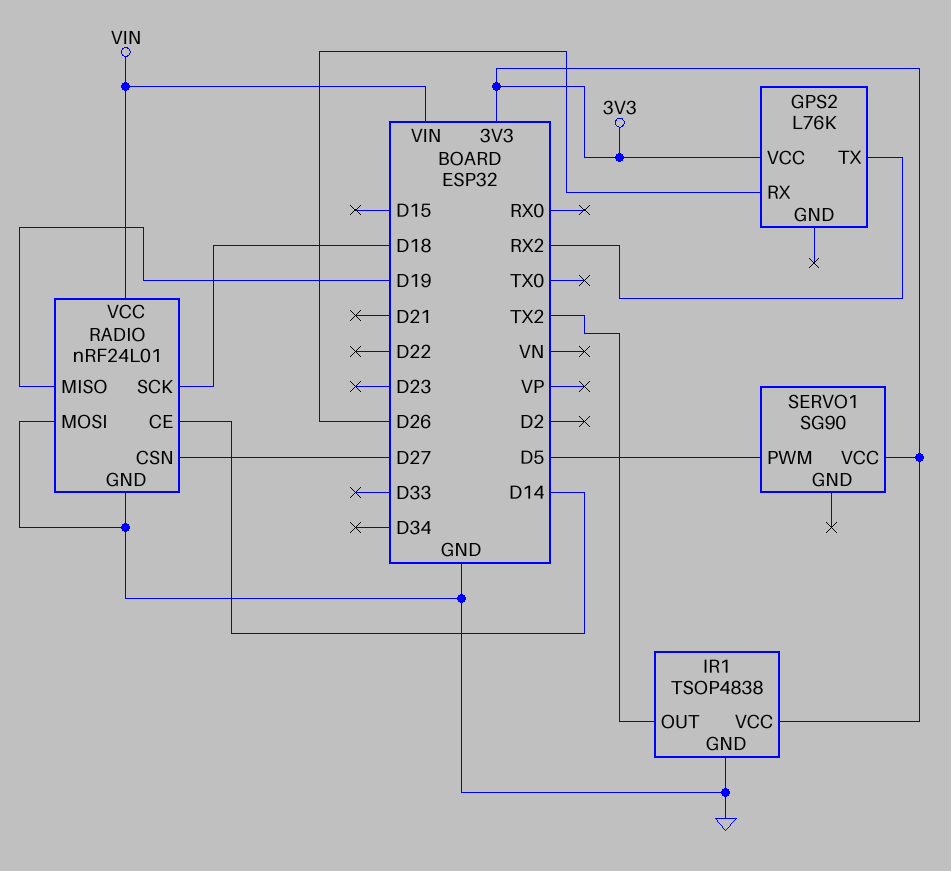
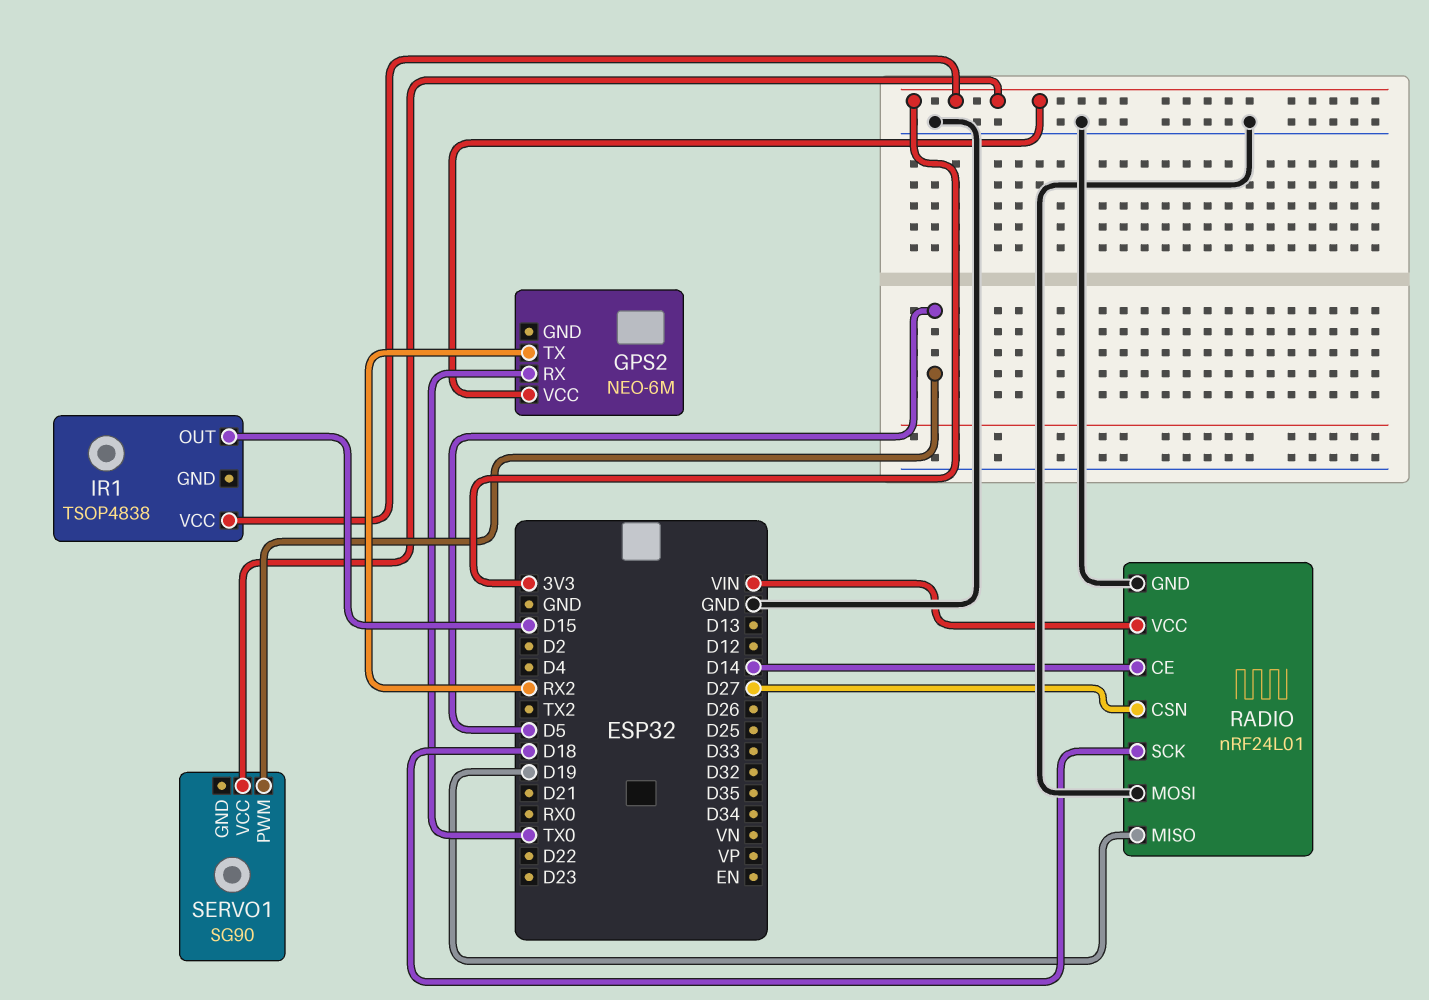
GPS2: L76K -> NEO-6M
GPS2 pin RX: D26 -> TX0
IR1 pin GND: GND -> none
IR1 pin OUT: TX2 -> D15

